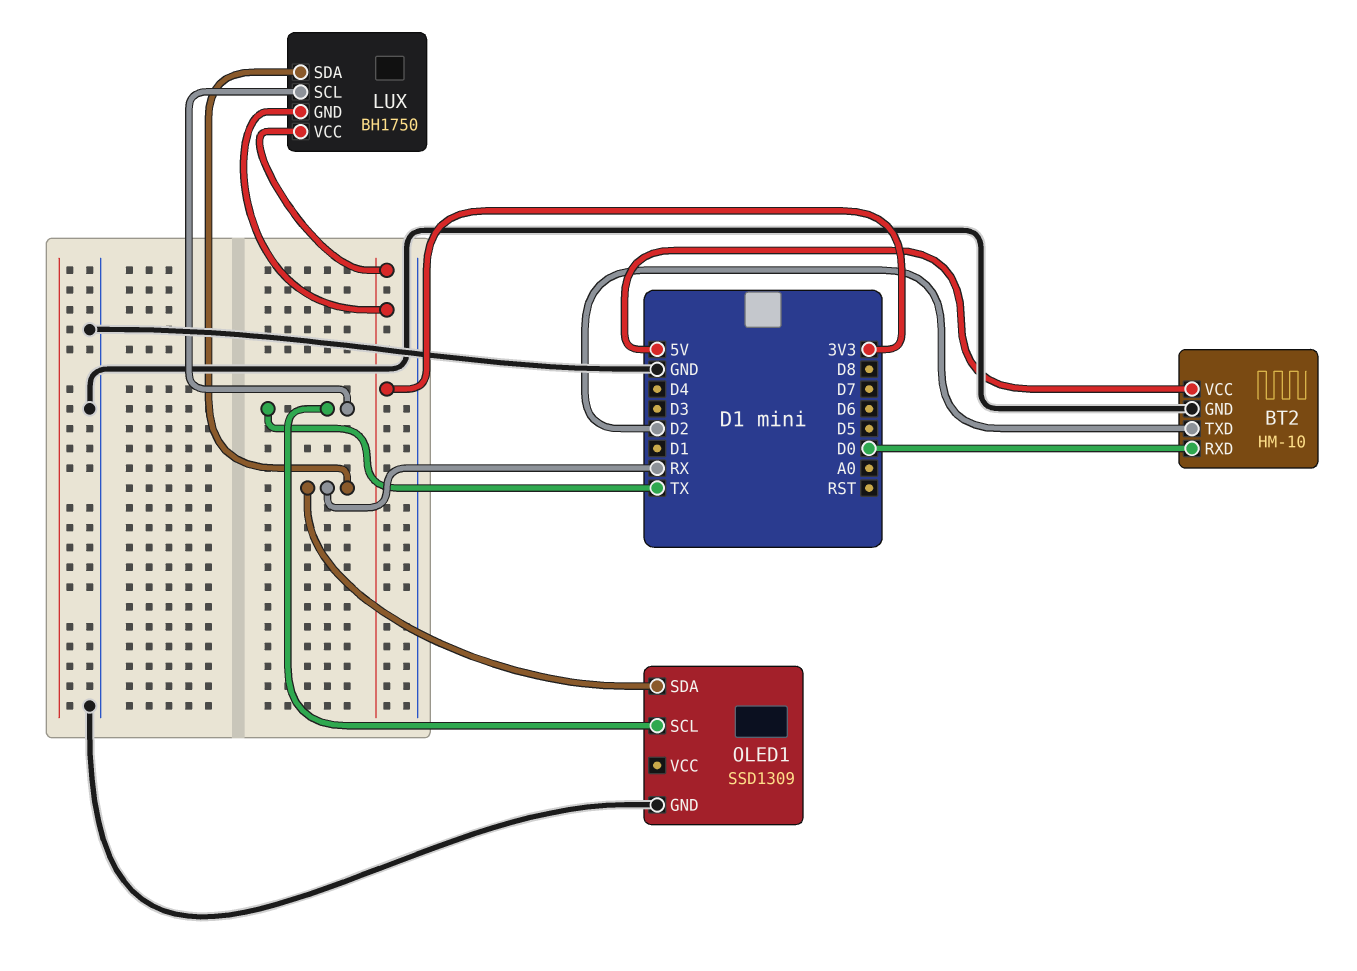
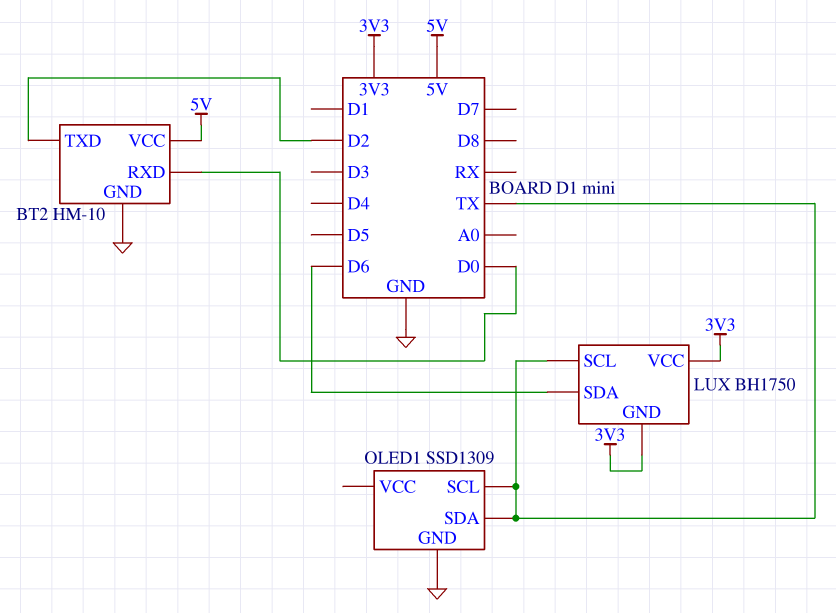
LUX pin SDA: RX -> D6
OLED1 pin SDA: RX -> TX

